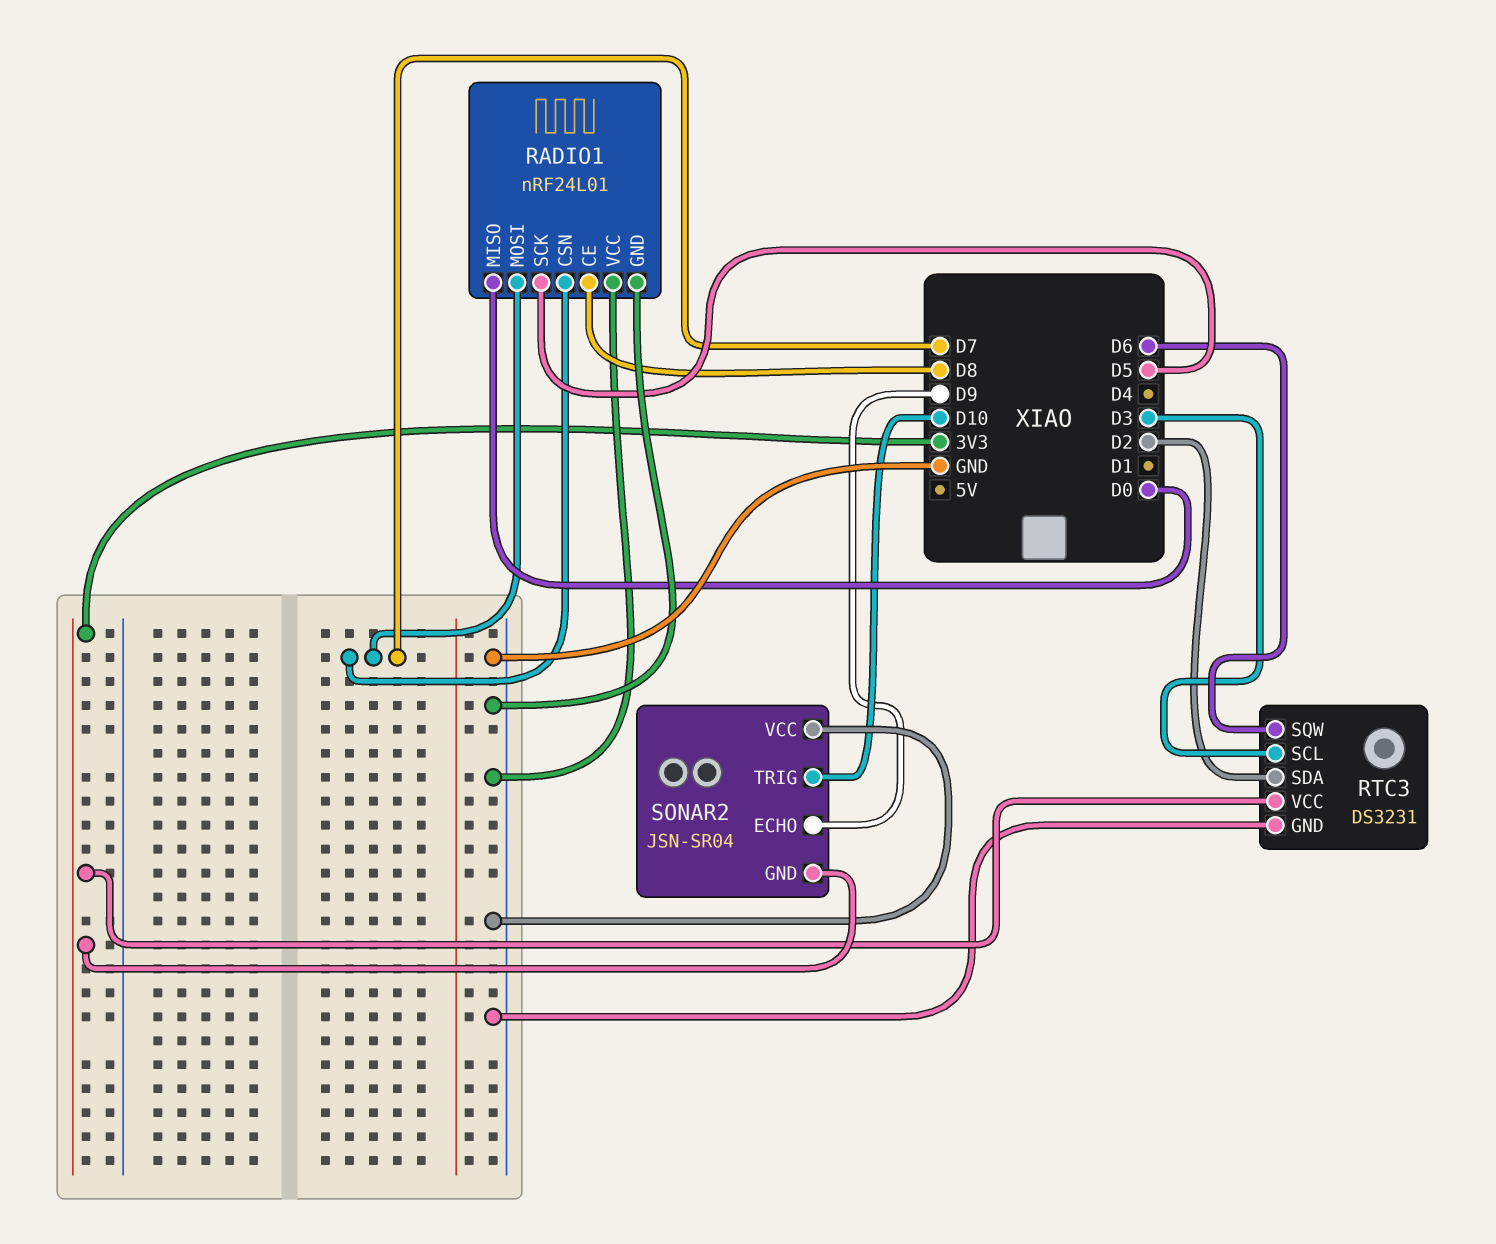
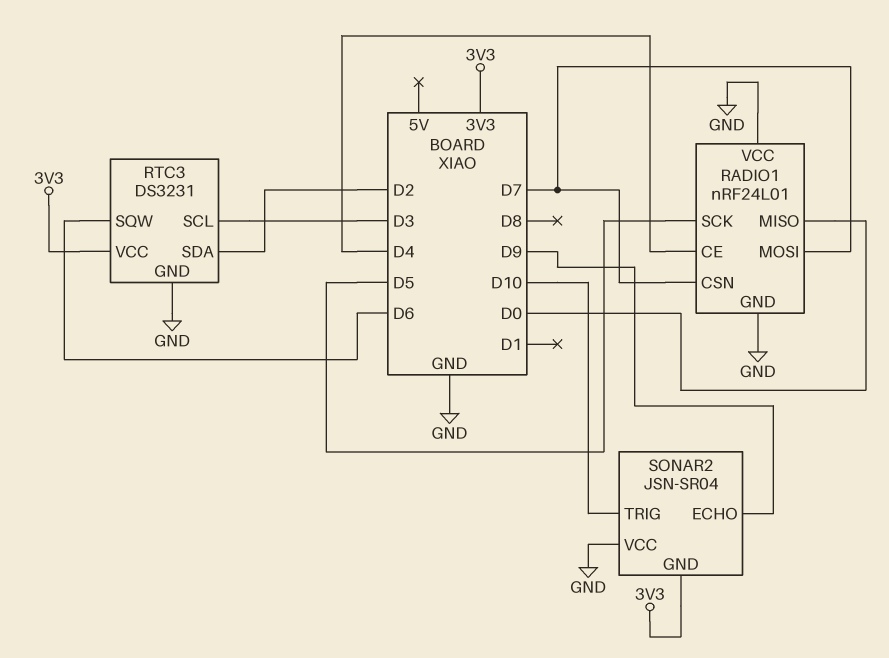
RADIO1 pin CE: D8 -> D4

